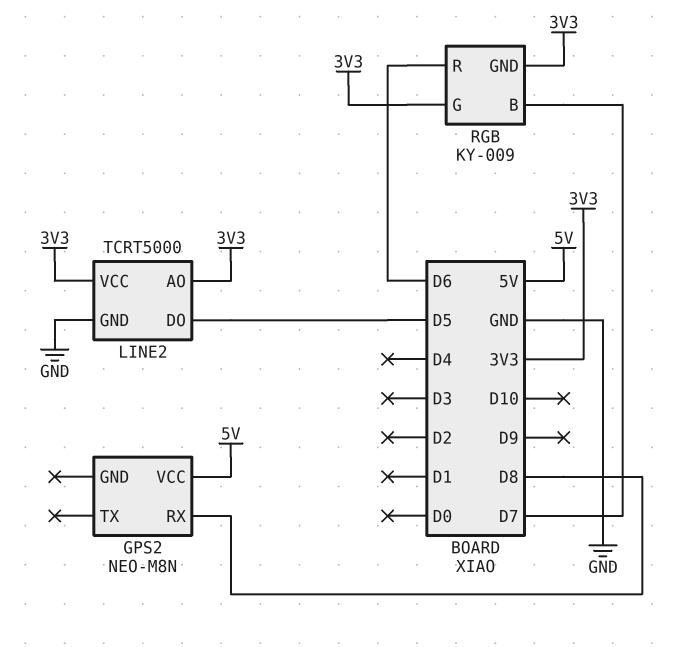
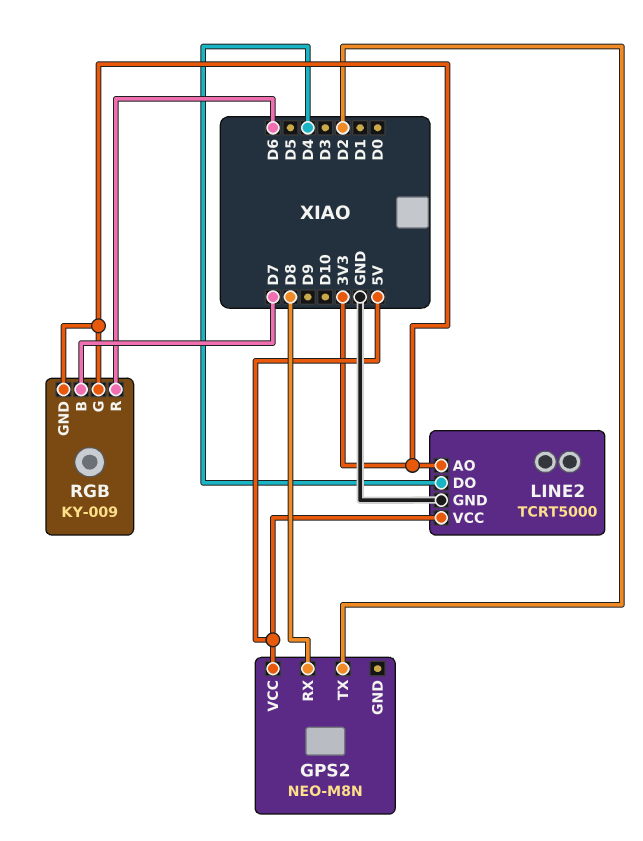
GPS2 pin TX: none -> D2
LINE2 pin DO: D5 -> D4
LINE2 pin VCC: 3V3 -> 5V

